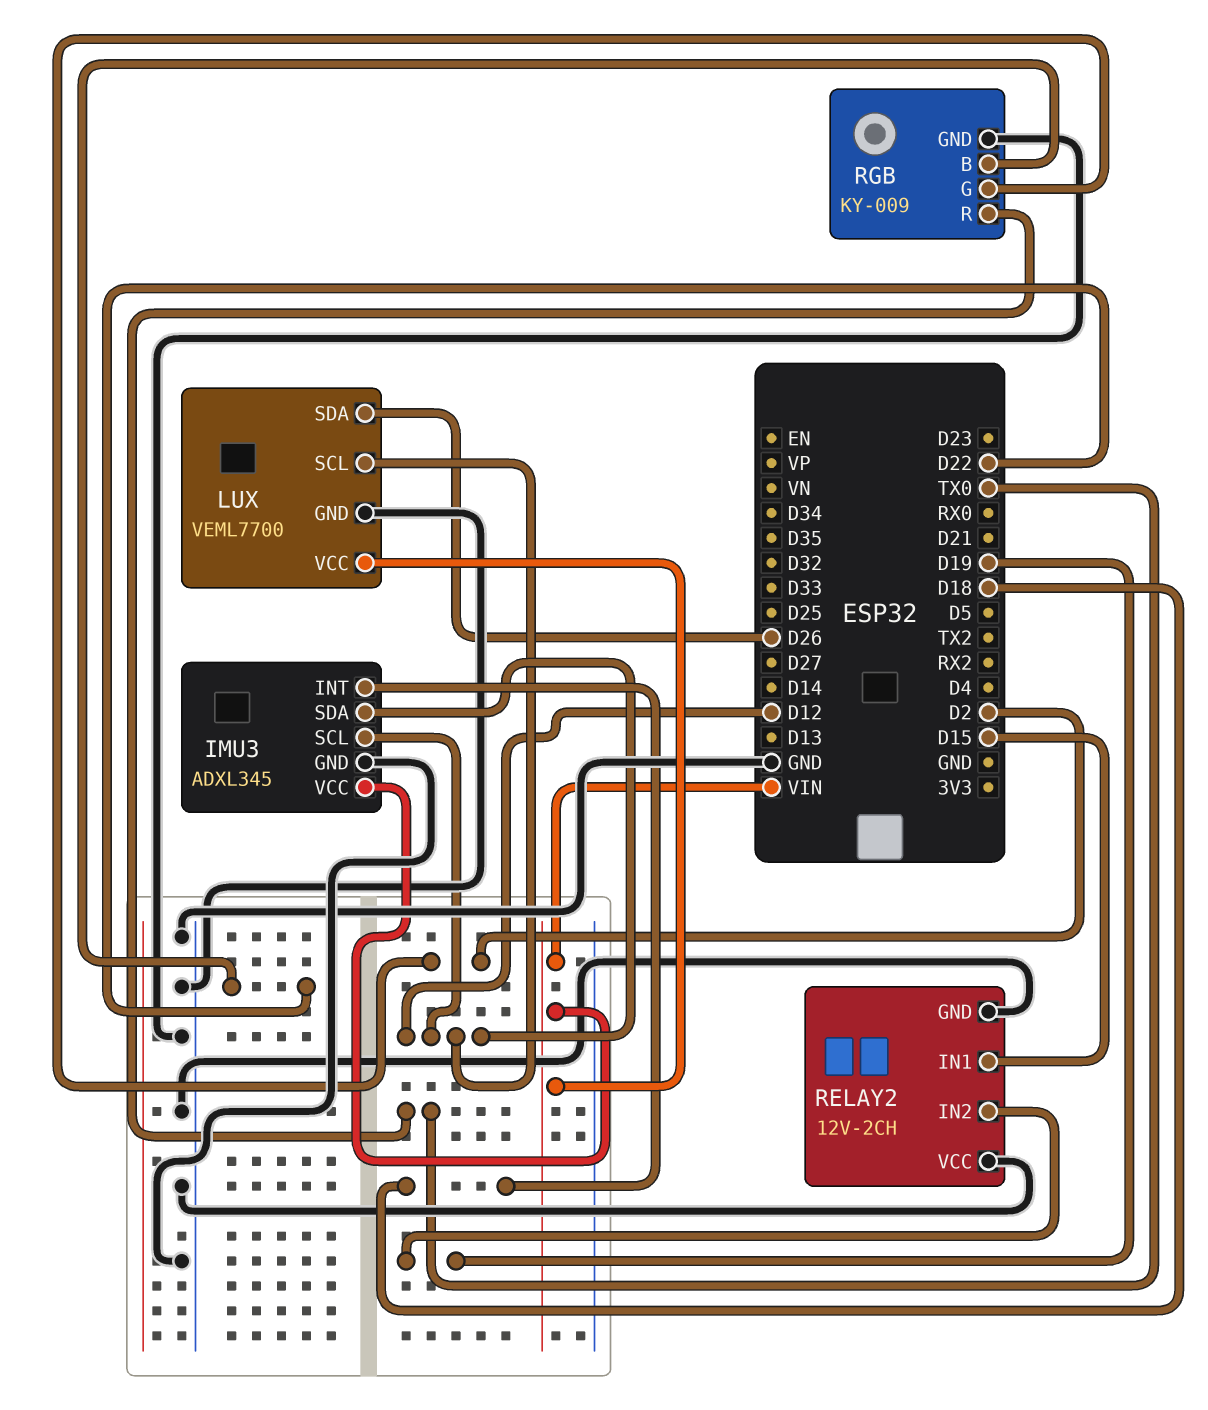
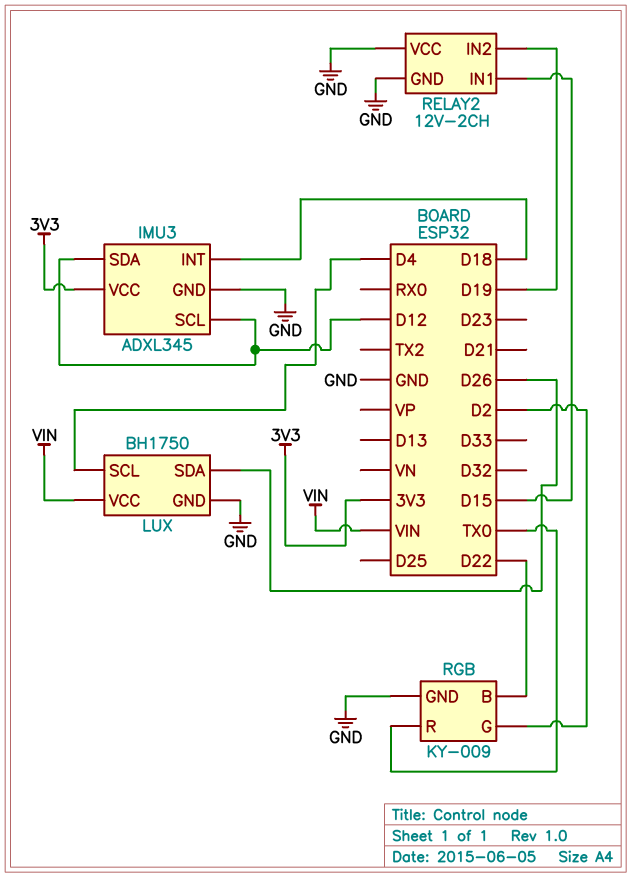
IMU3 pin VCC: VIN -> 3V3
LUX: VEML7700 -> BH1750
LUX pin SCL: D12 -> D4

